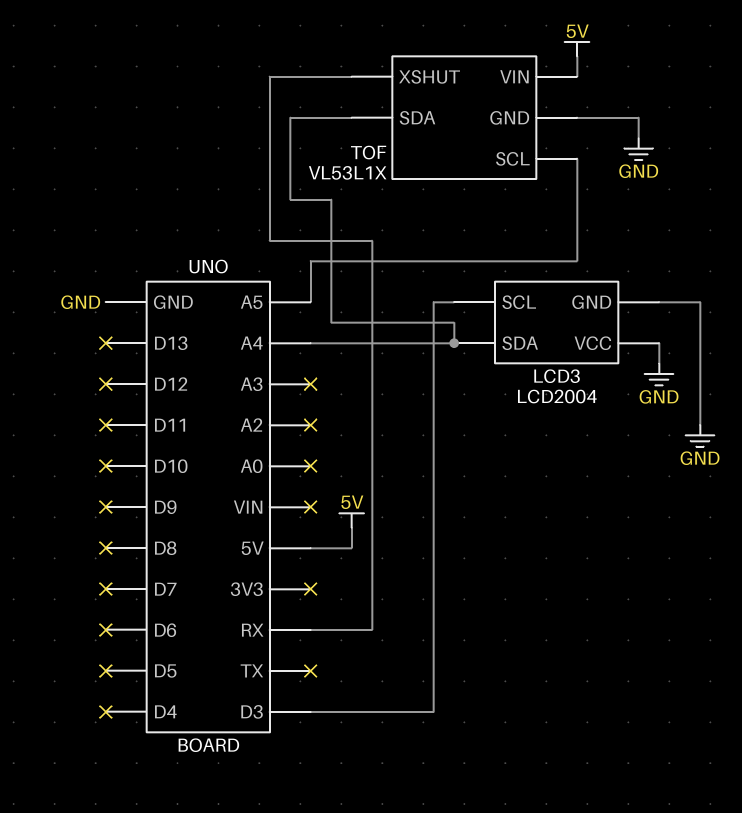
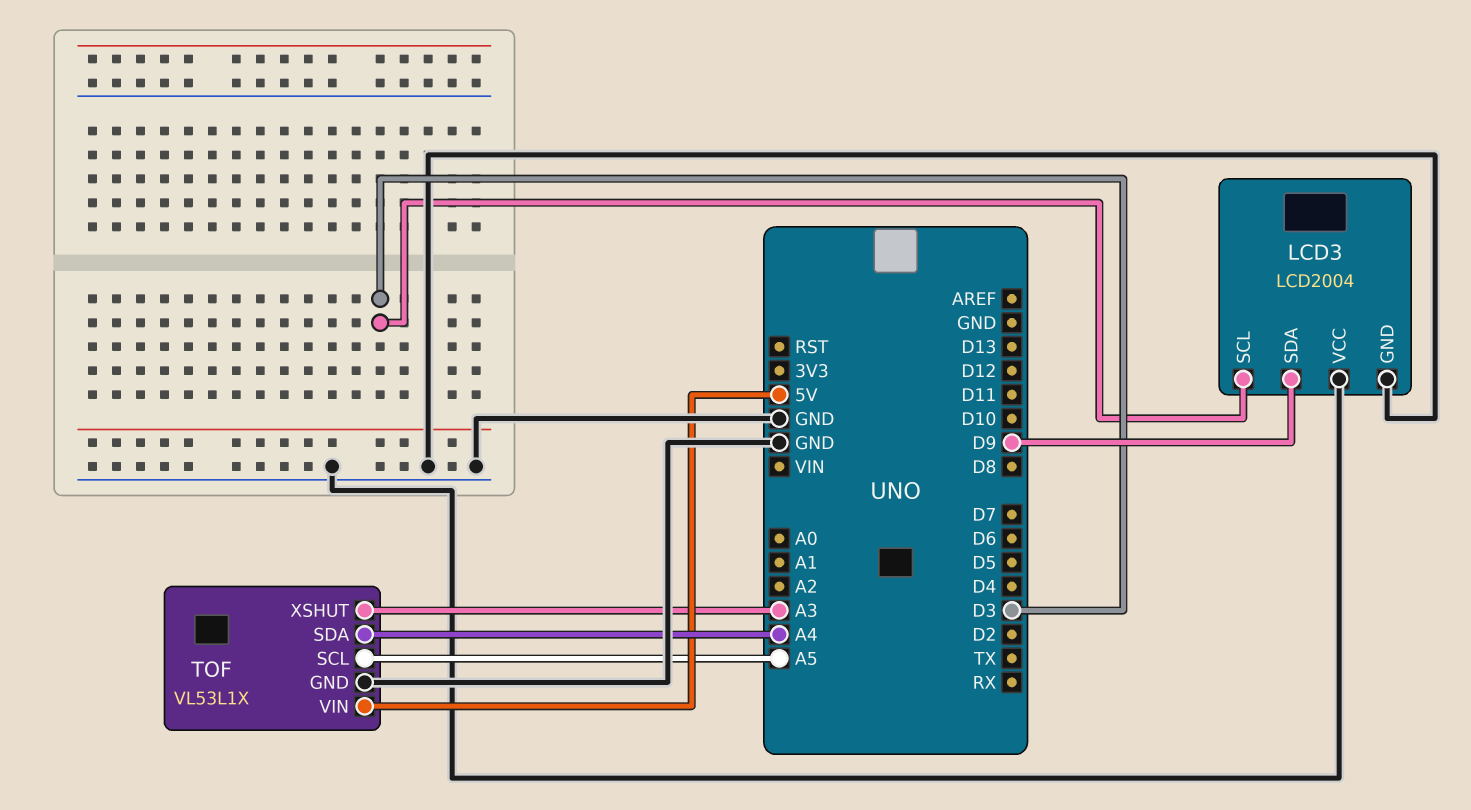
LCD3 pin SDA: A4 -> D9
TOF pin XSHUT: RX -> A3

